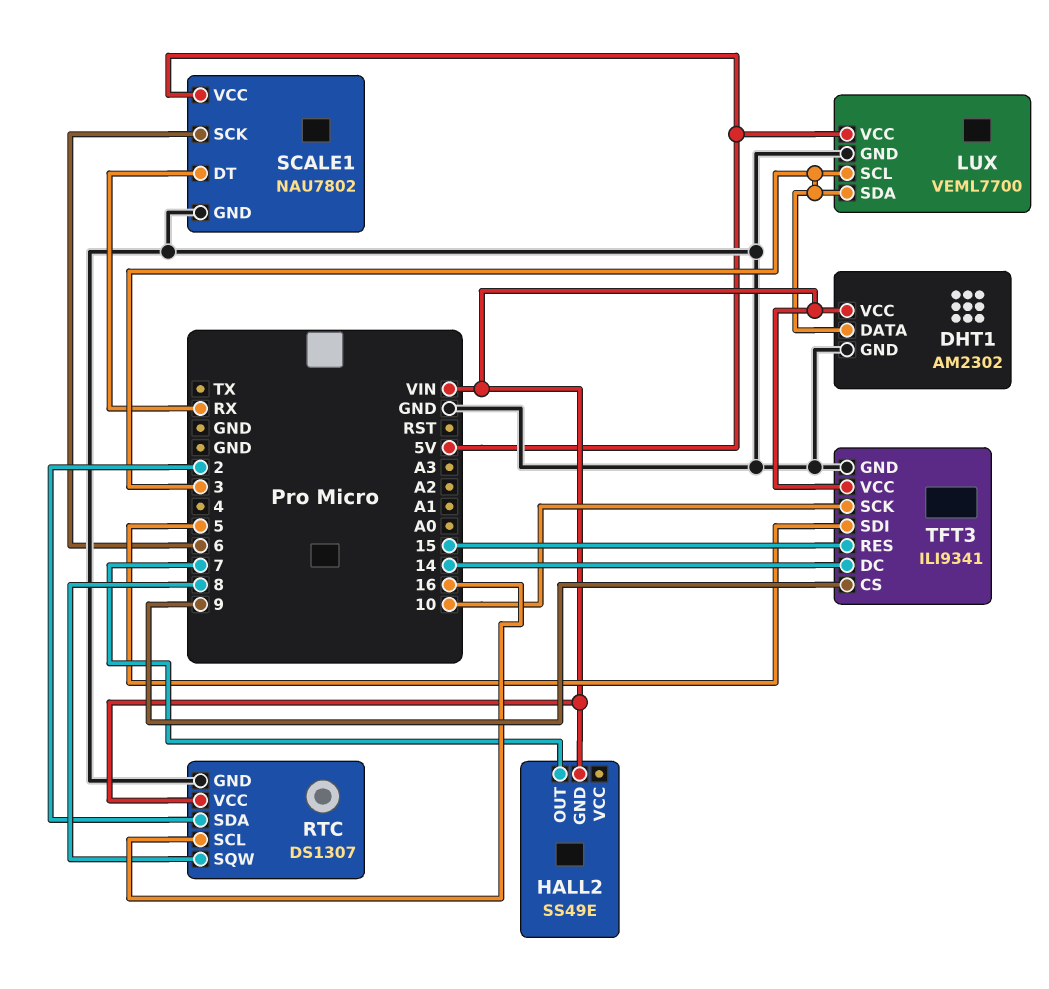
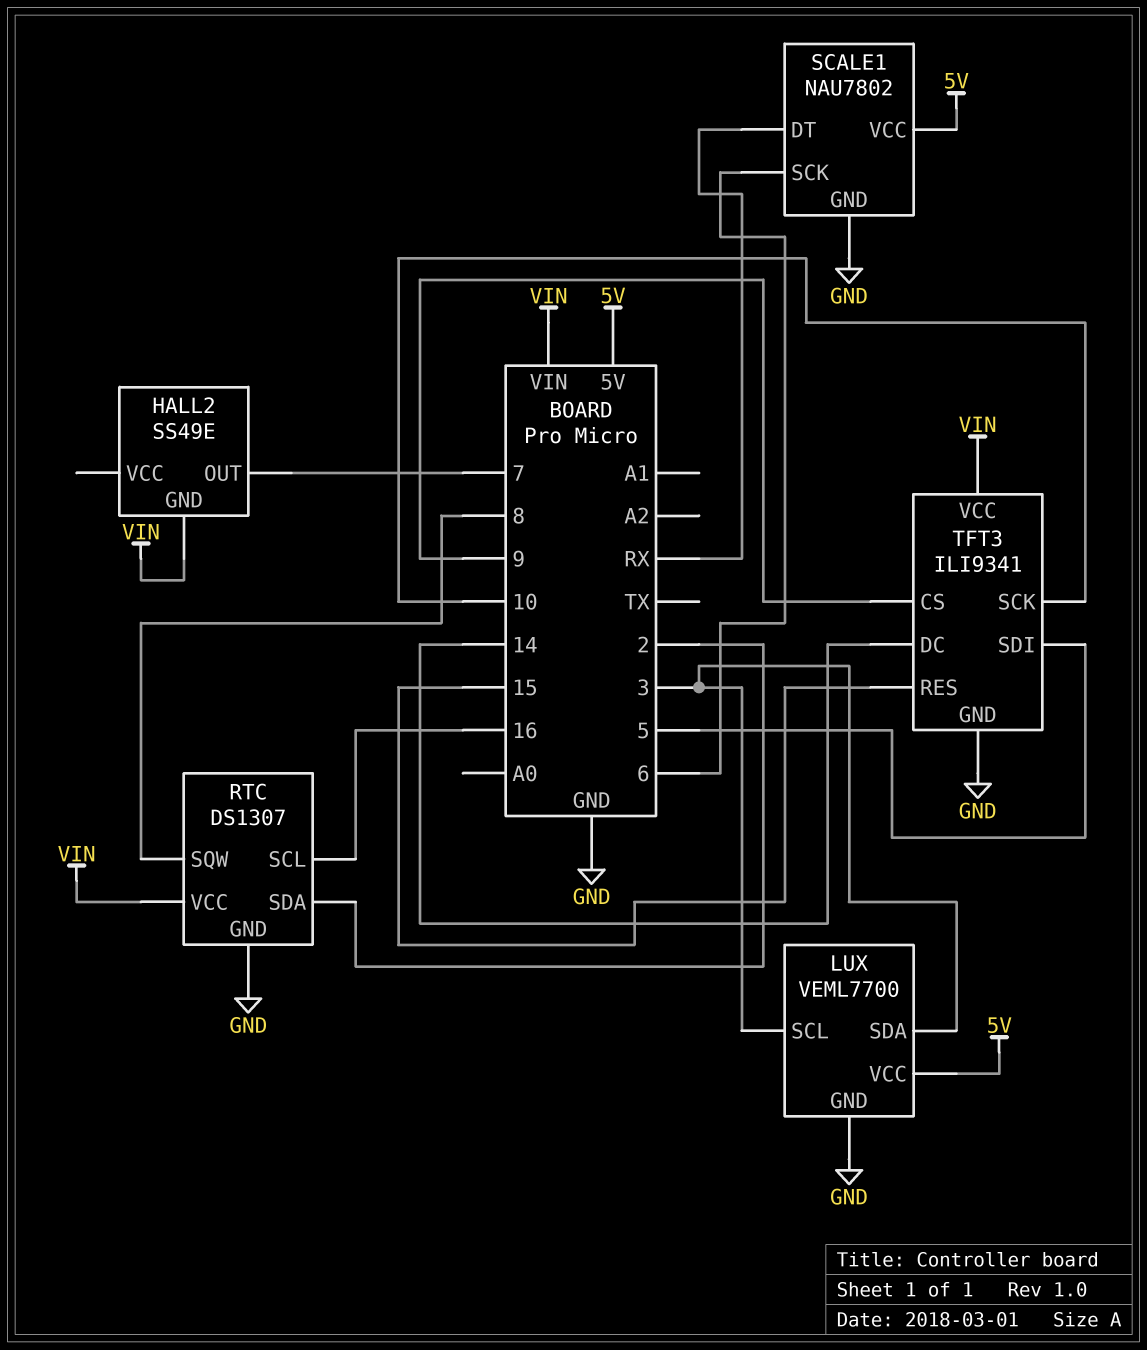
DHT1: AM2302 -> none
DHT1 pin DATA: 3 -> none
DHT1 pin GND: GND -> none
DHT1 pin VCC: VIN -> none

